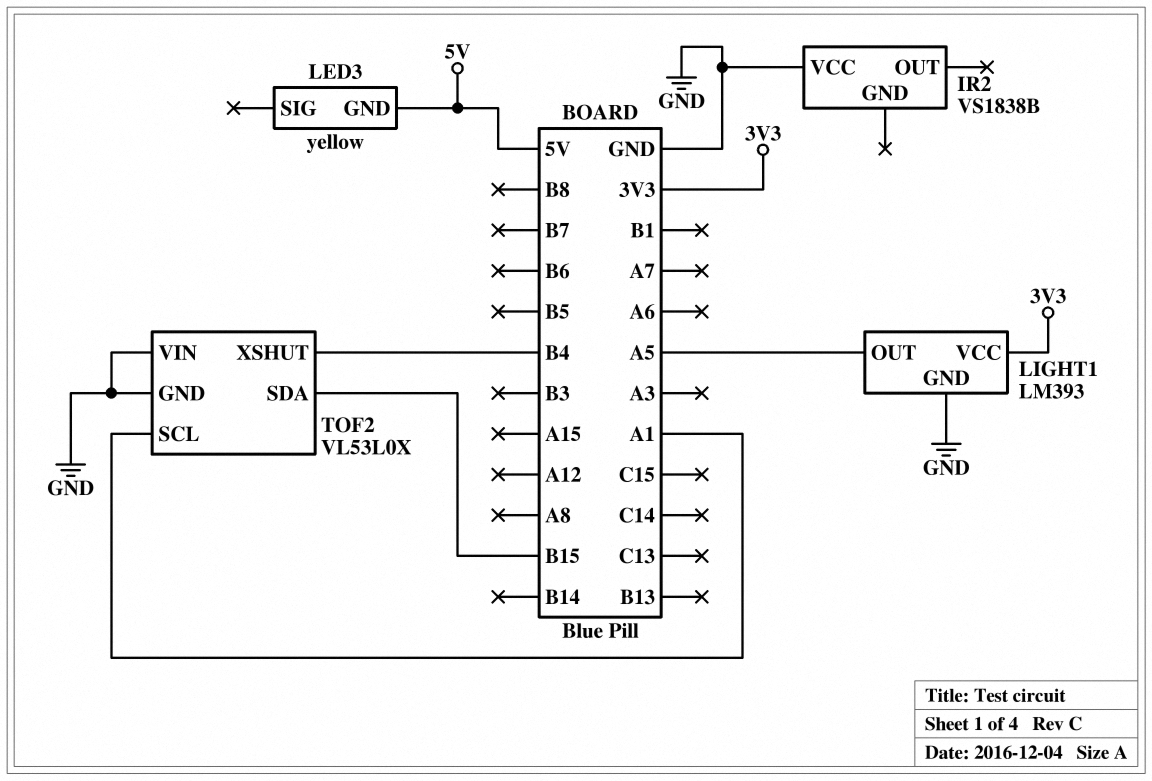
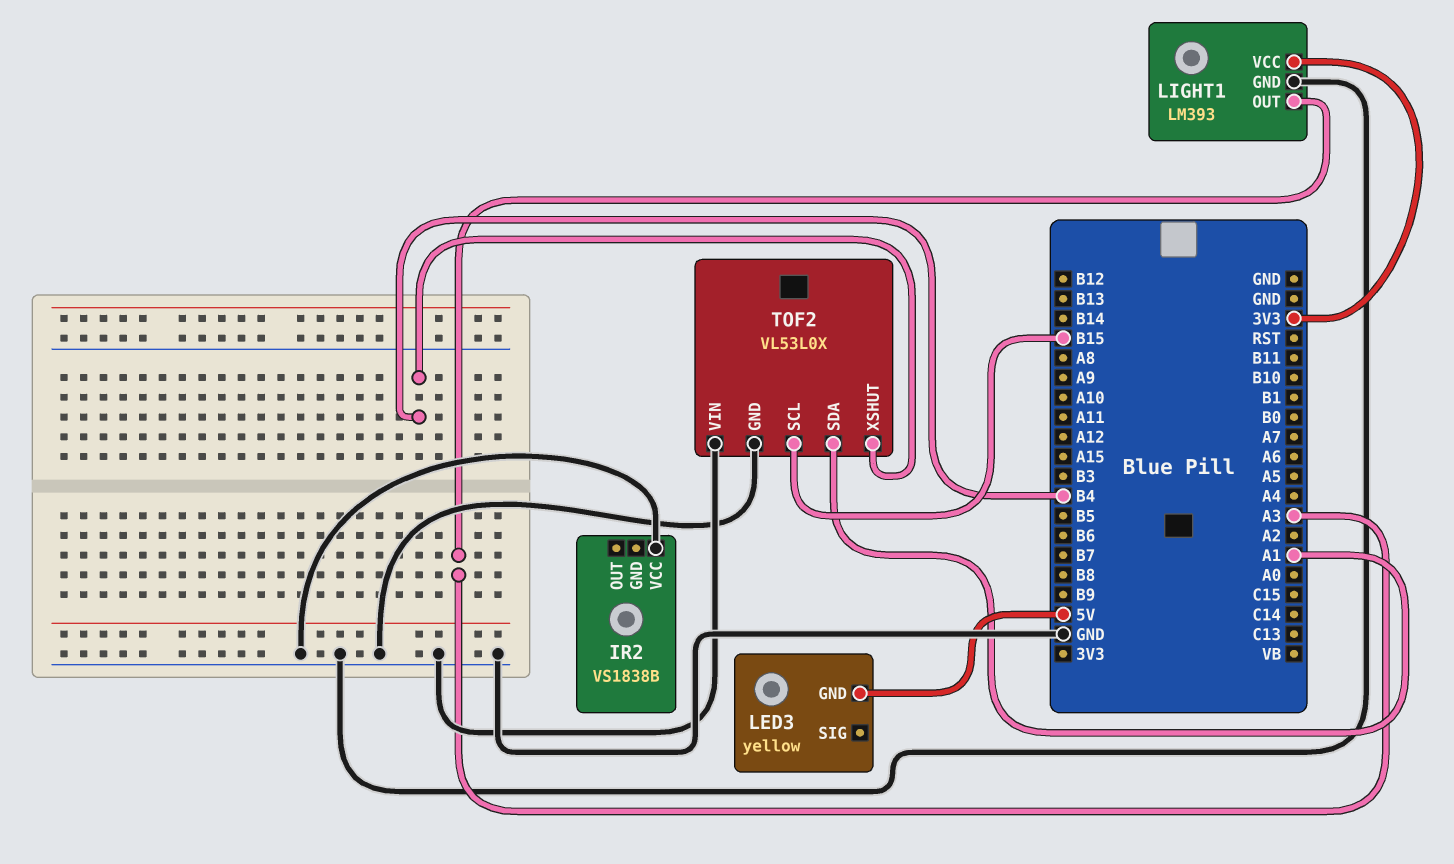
LIGHT1 pin OUT: A5 -> A3
TOF2 pin SCL: A1 -> B15
TOF2 pin SDA: B15 -> A1

